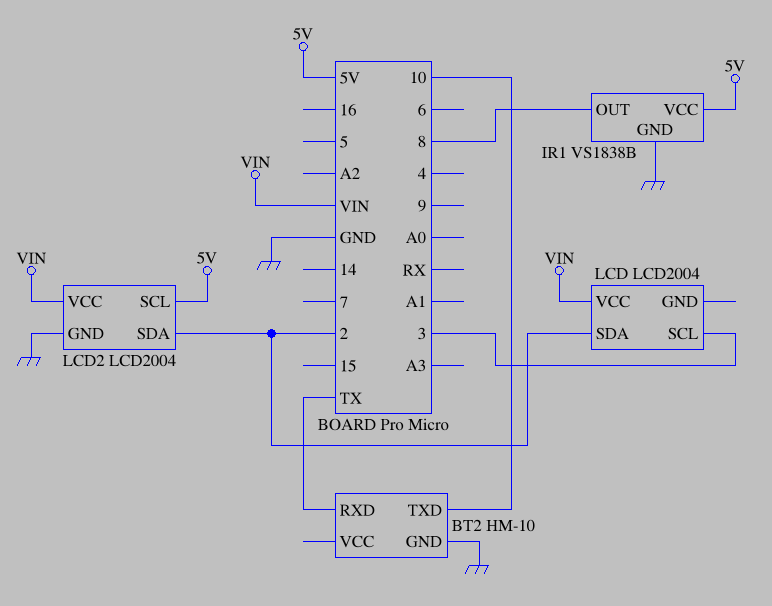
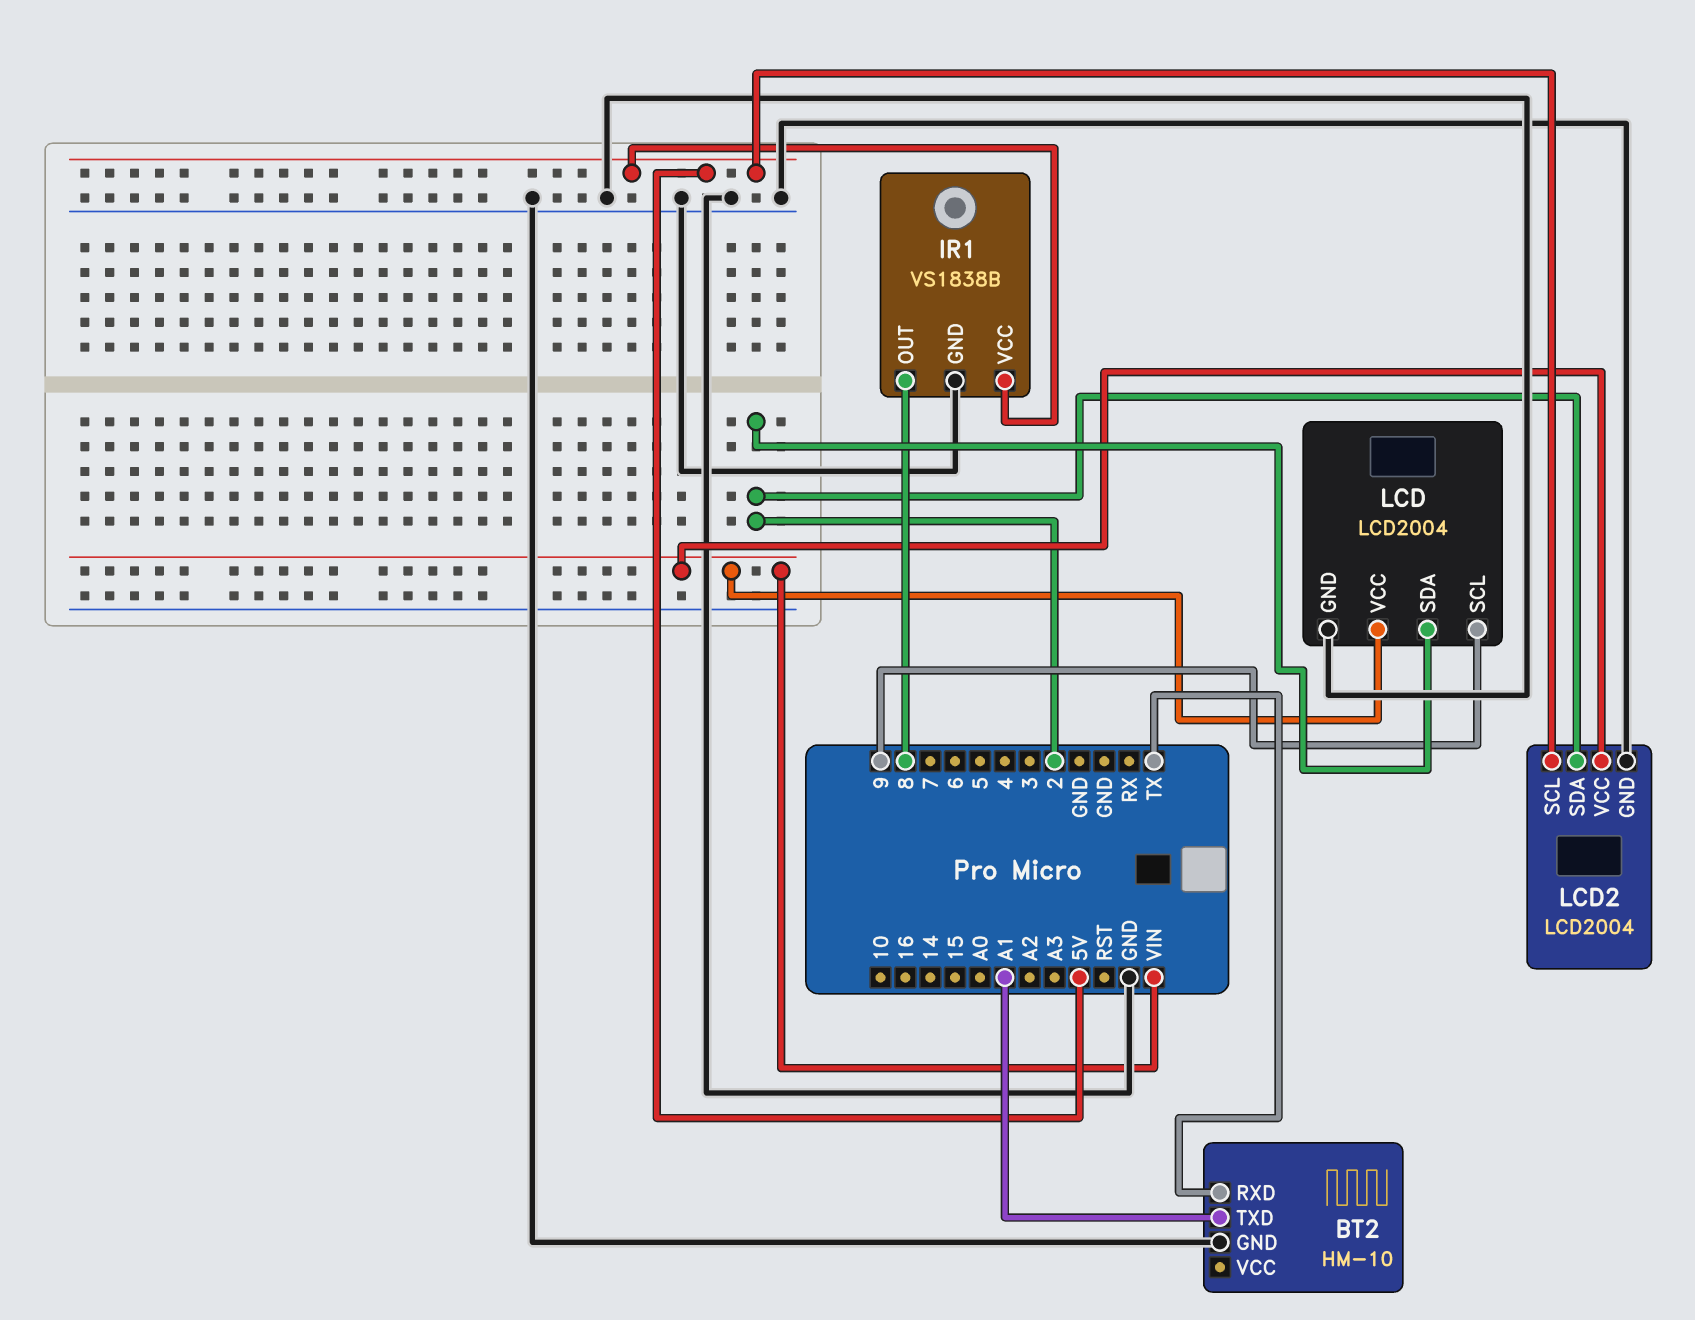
BT2 pin TXD: 10 -> A1
LCD pin GND: none -> GND
LCD pin SCL: 3 -> 9

